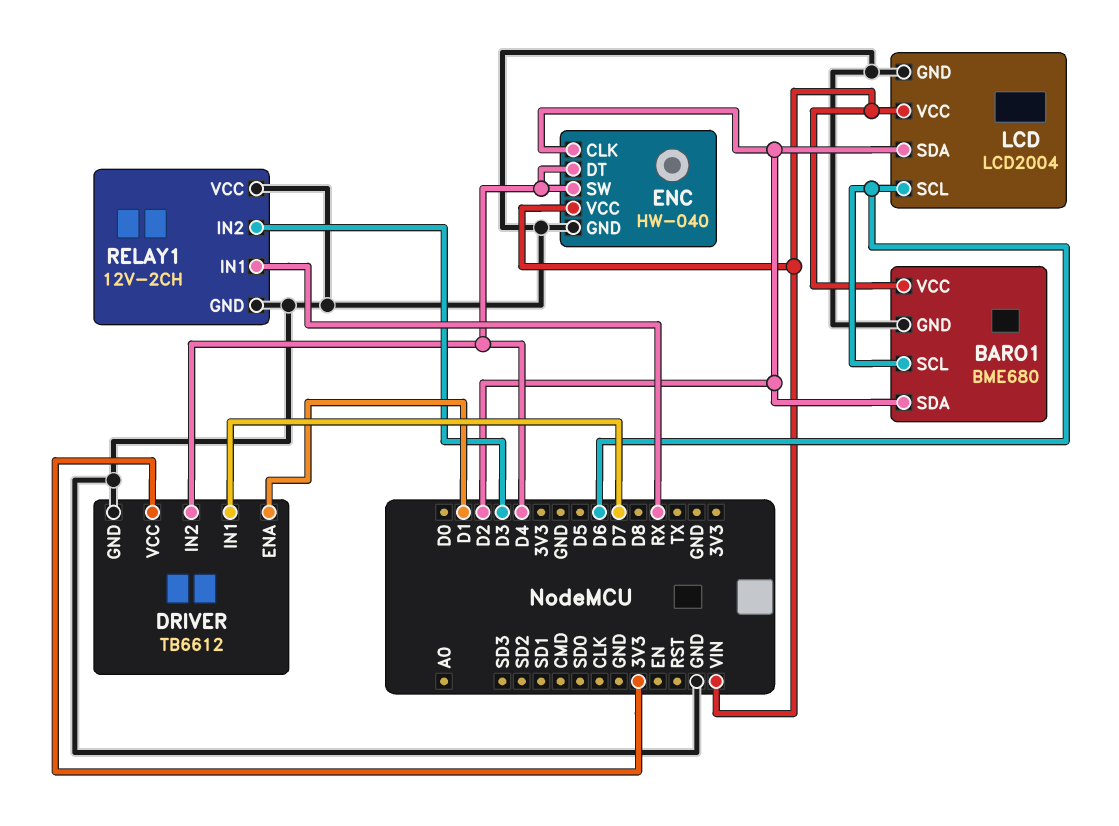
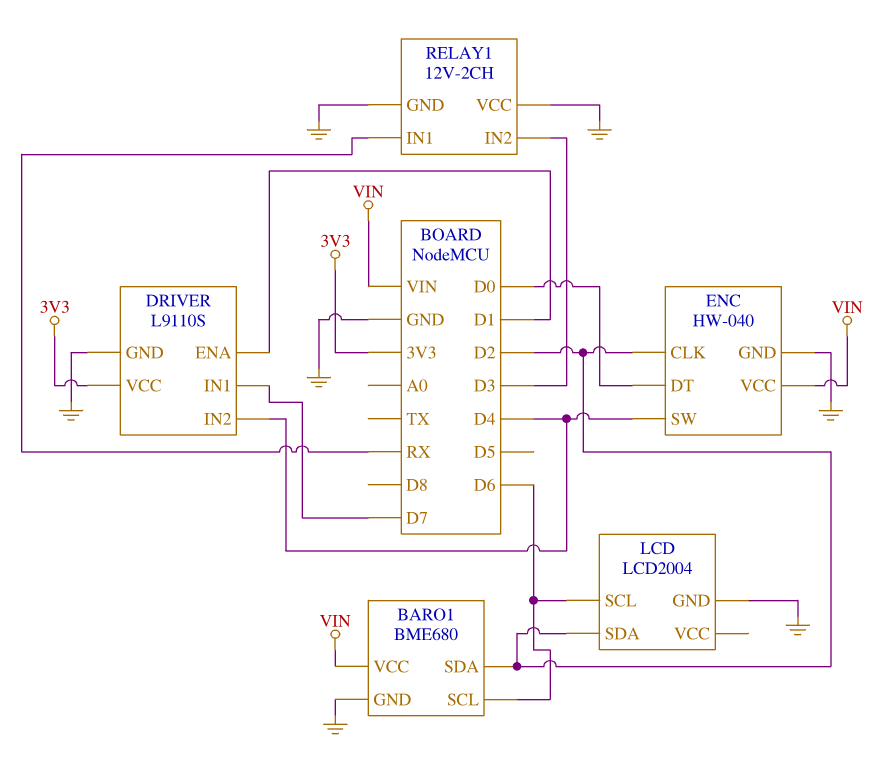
DRIVER: TB6612 -> L9110S
ENC pin DT: D4 -> D0
LCD pin VCC: VIN -> none

